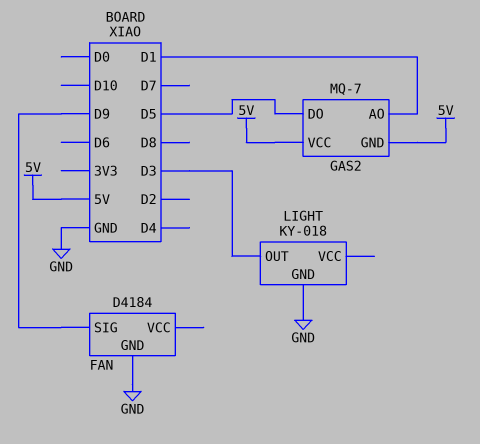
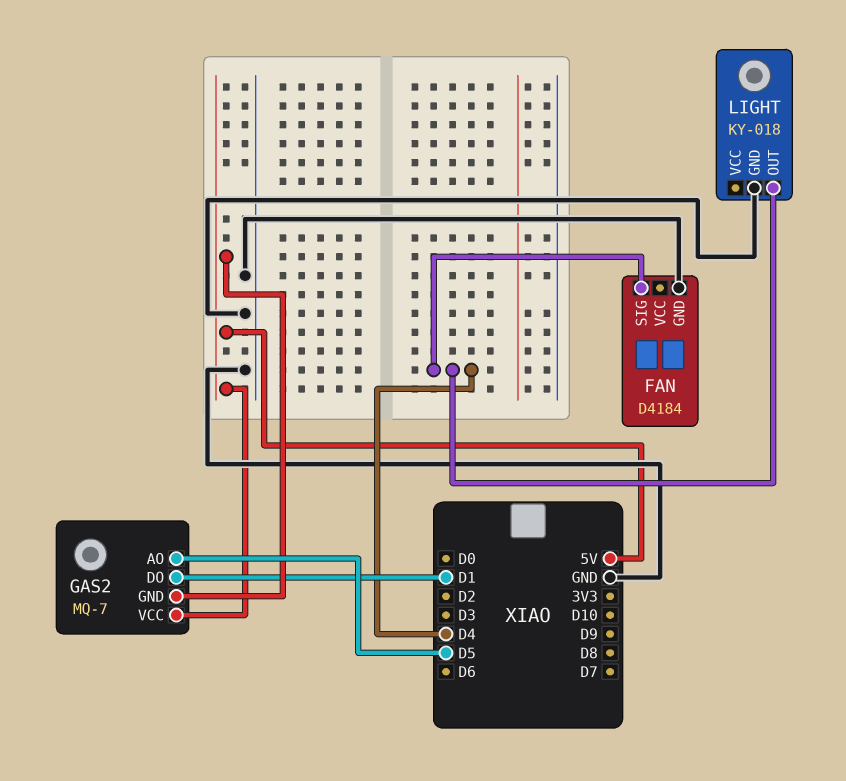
FAN pin SIG: D9 -> D4
GAS2 pin AO: D1 -> D5
GAS2 pin DO: D5 -> D1
LIGHT pin OUT: D3 -> D4

